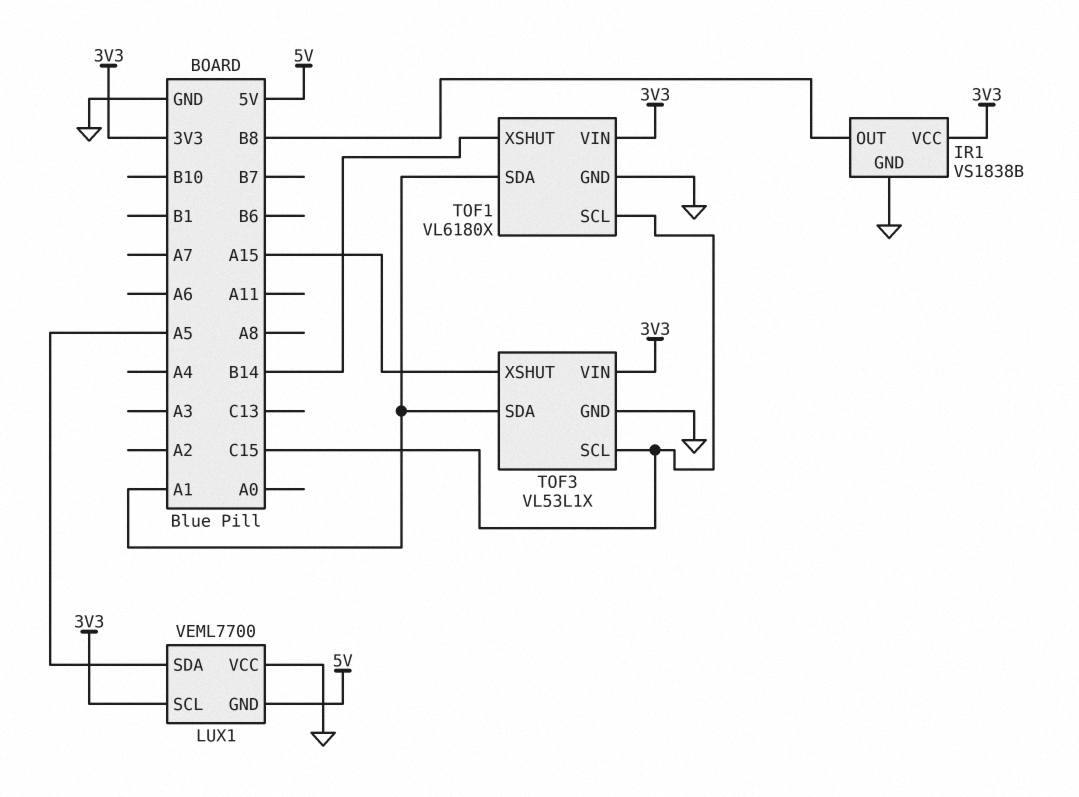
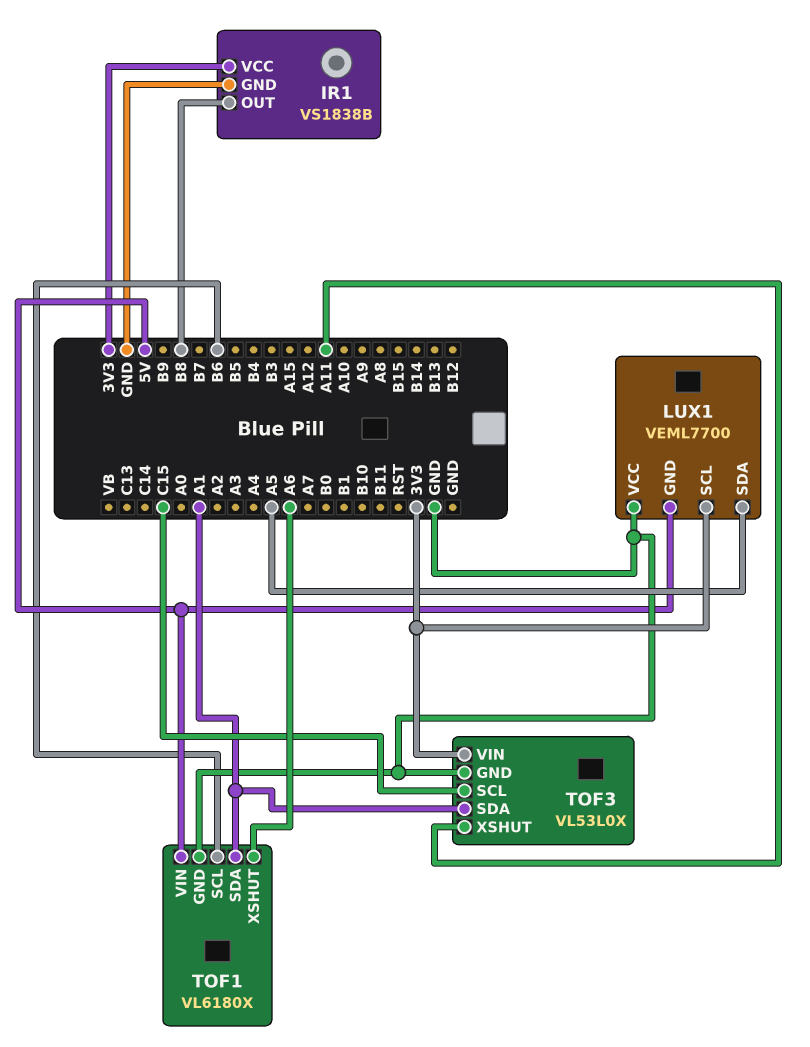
TOF1 pin SCL: C15 -> B6
TOF1 pin VIN: 3V3 -> 5V
TOF1 pin XSHUT: B14 -> A6
TOF3: VL53L1X -> VL53L0X
TOF3 pin XSHUT: A15 -> A11

